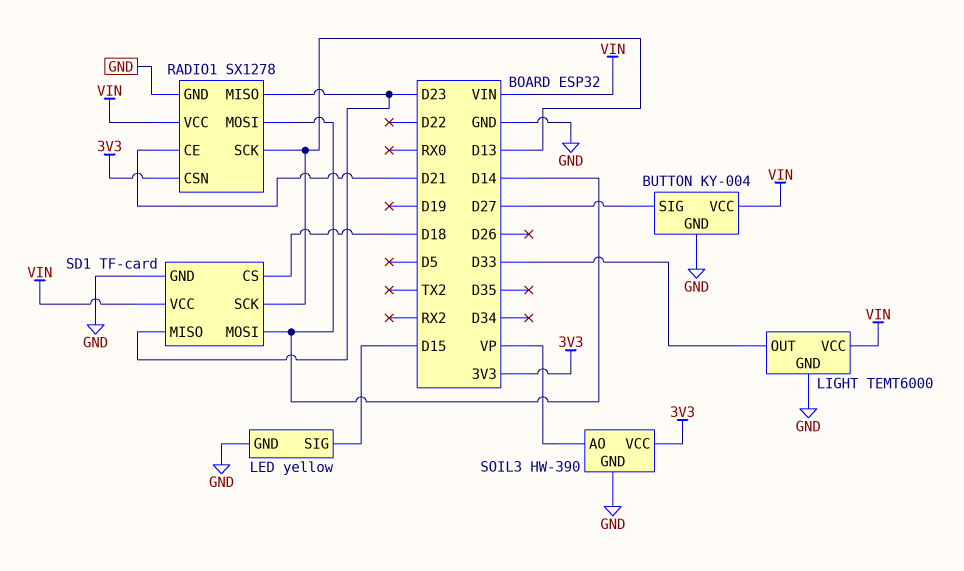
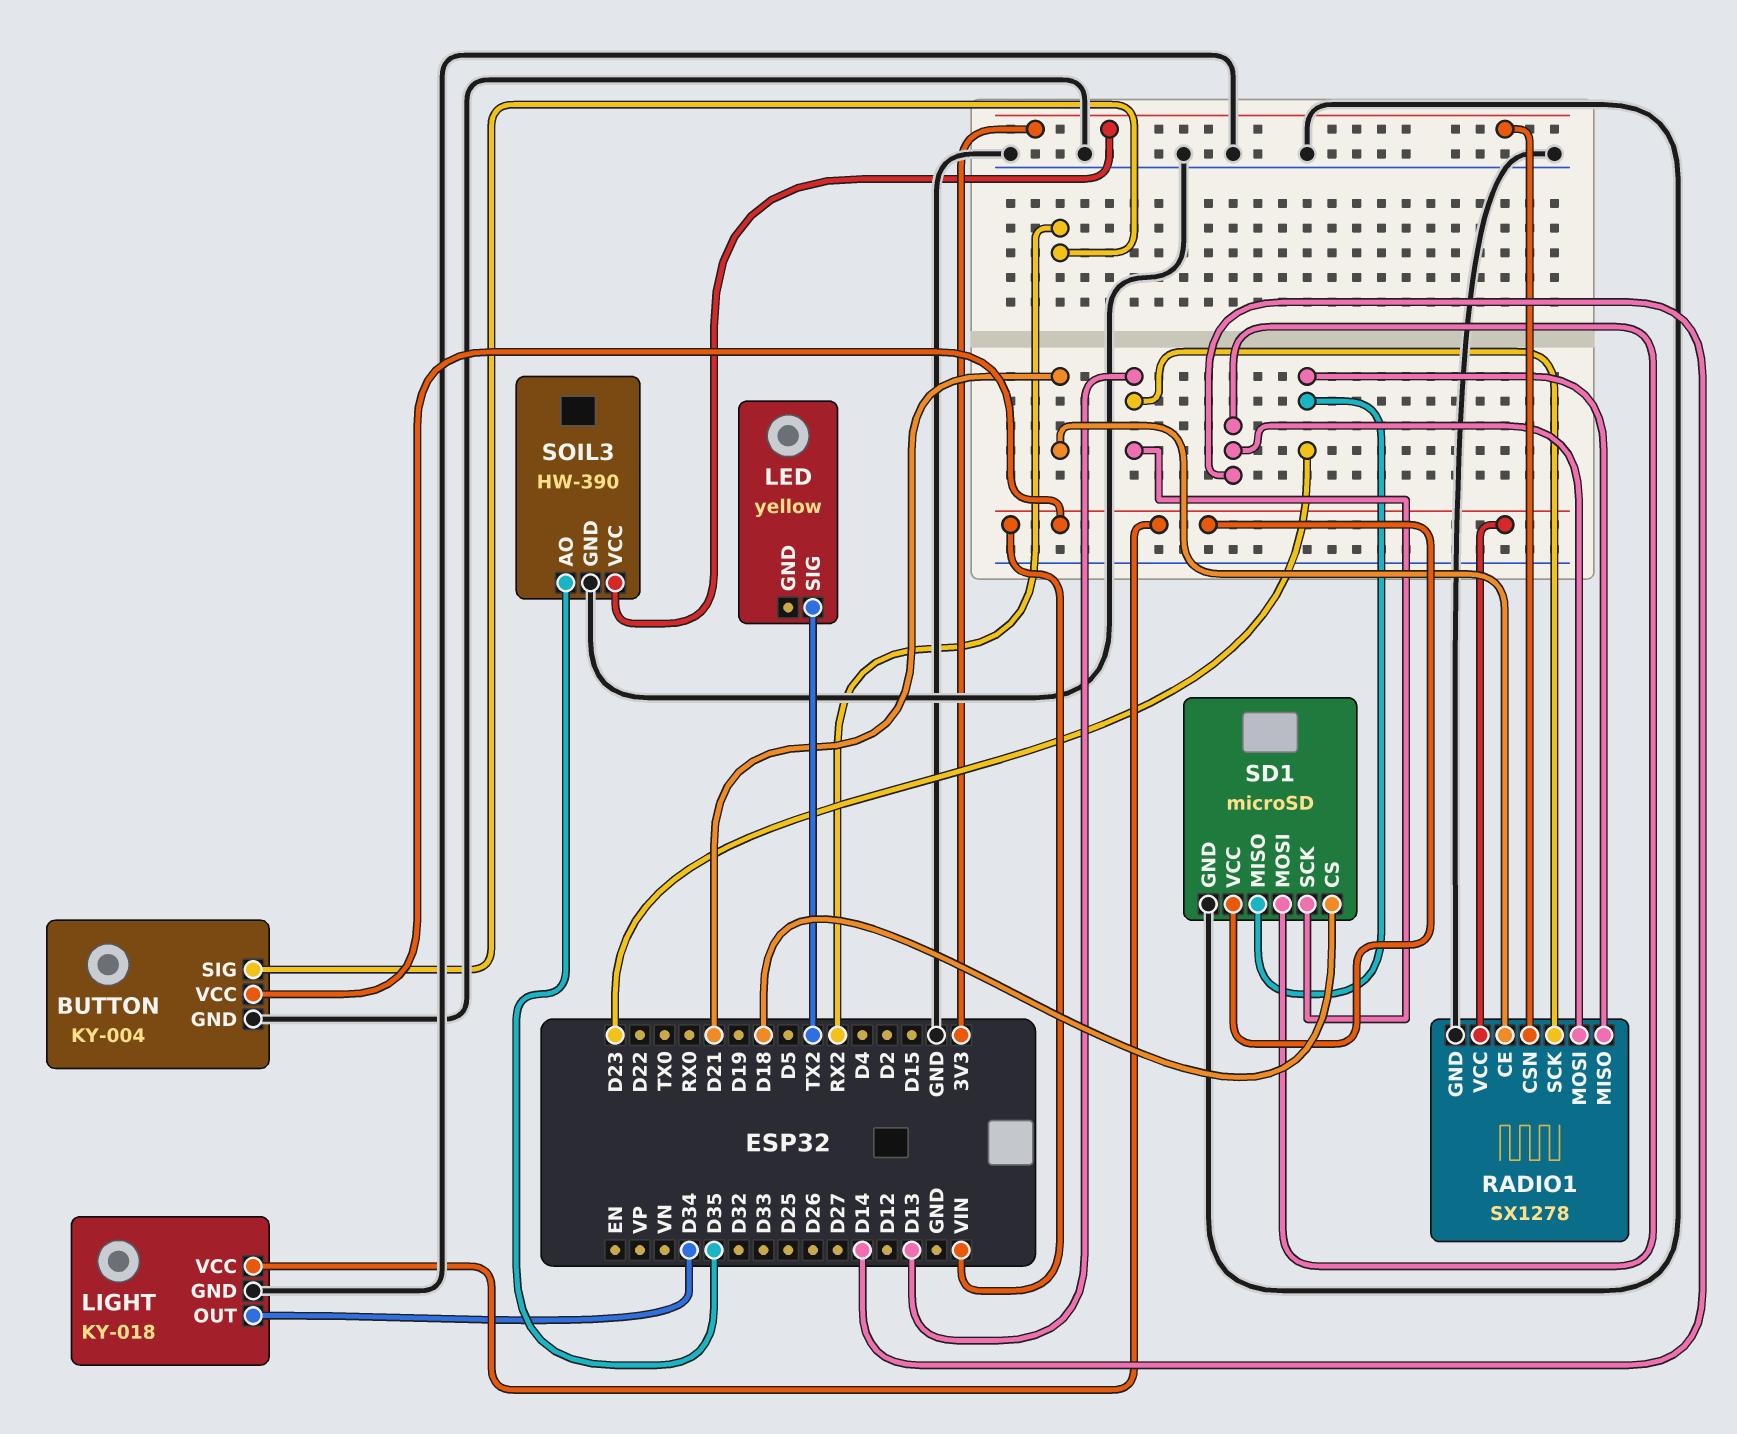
BUTTON pin SIG: D27 -> RX2
LED pin GND: GND -> none
LED pin SIG: D15 -> TX2
LIGHT: TEMT6000 -> KY-018
LIGHT pin OUT: D33 -> D34
SD1: TF-card -> microSD
SOIL3 pin AO: VP -> D35

